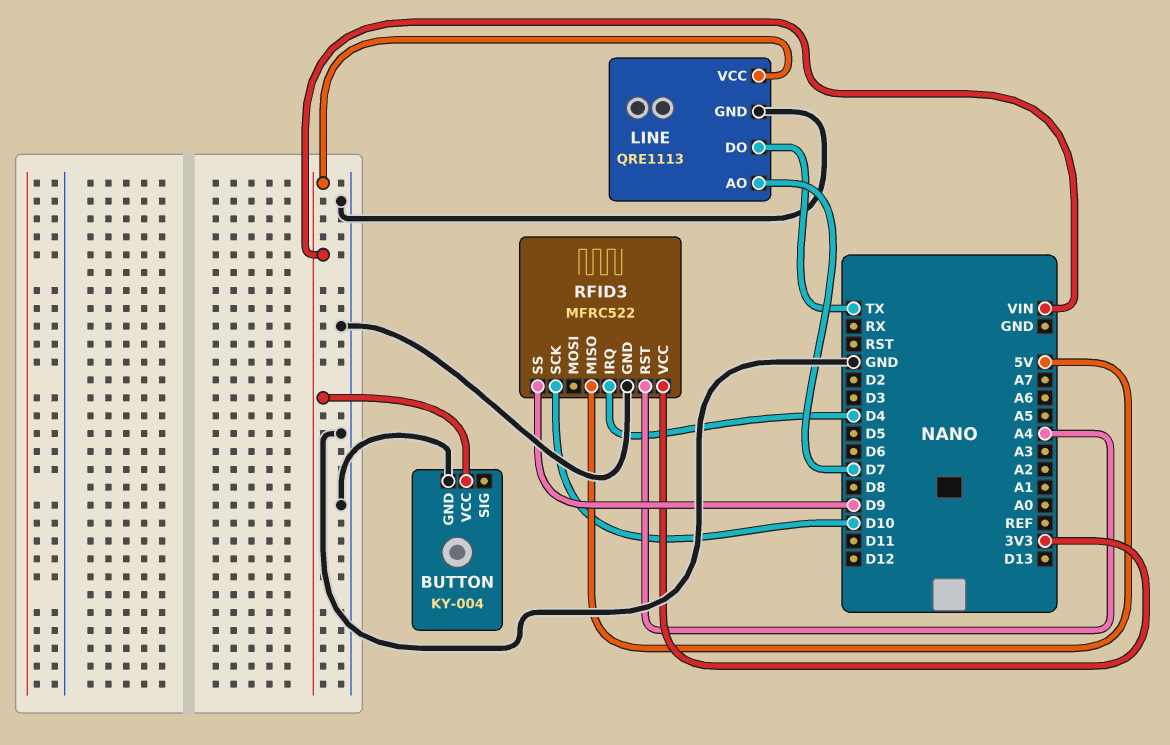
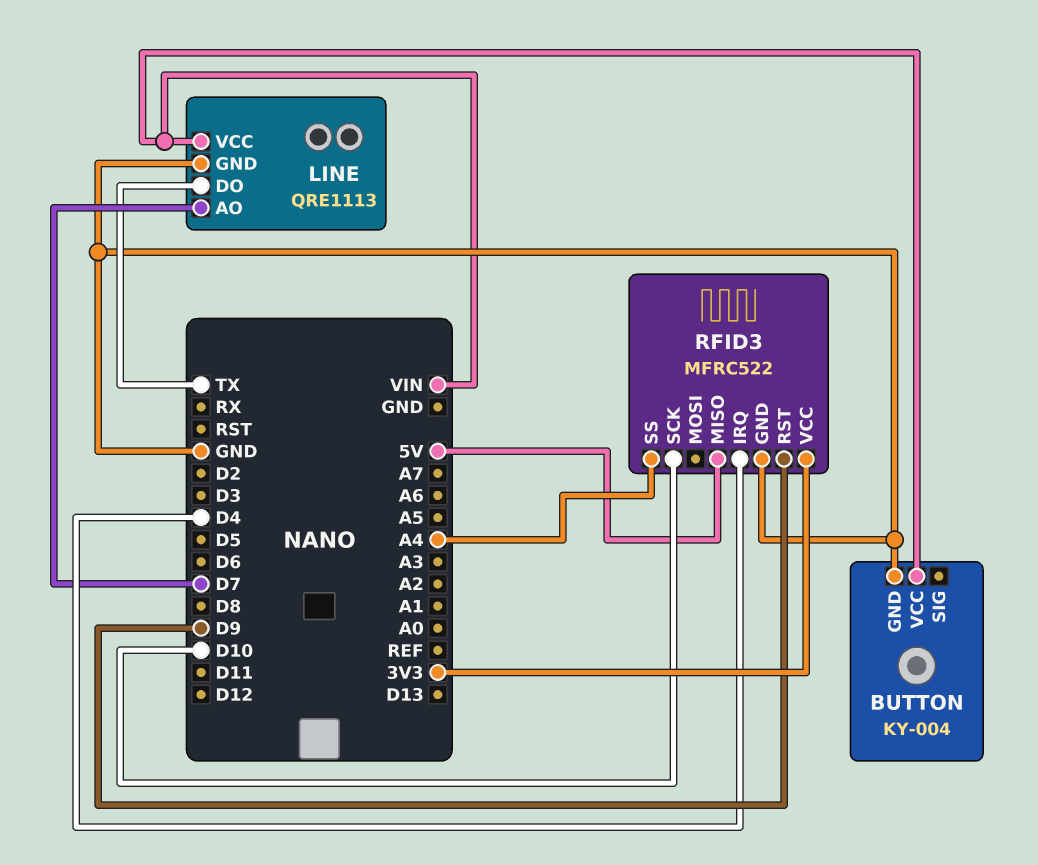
RFID3 pin RST: A4 -> D9
RFID3 pin SS: D9 -> A4

